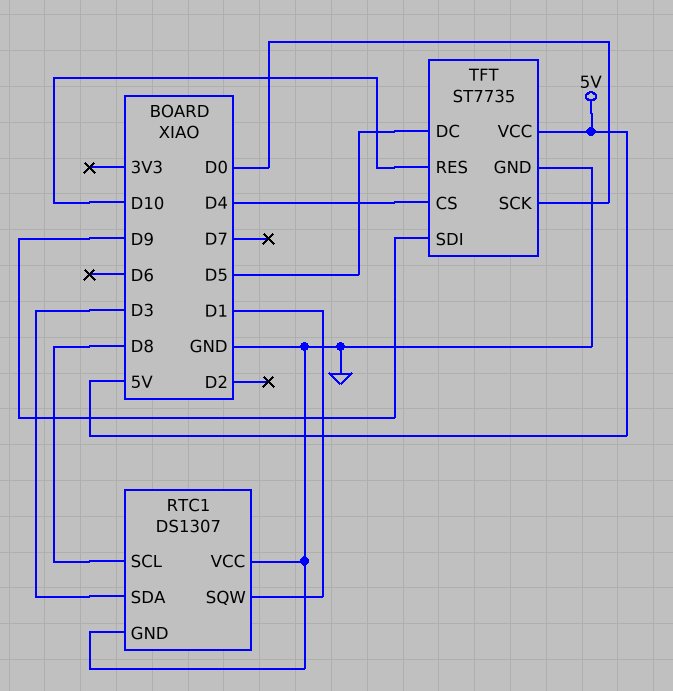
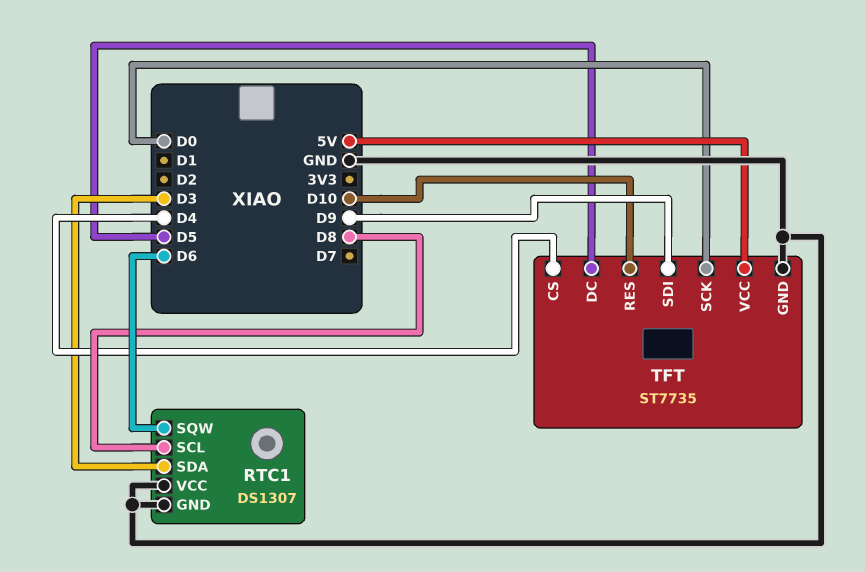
RTC1 pin SQW: D1 -> D6

